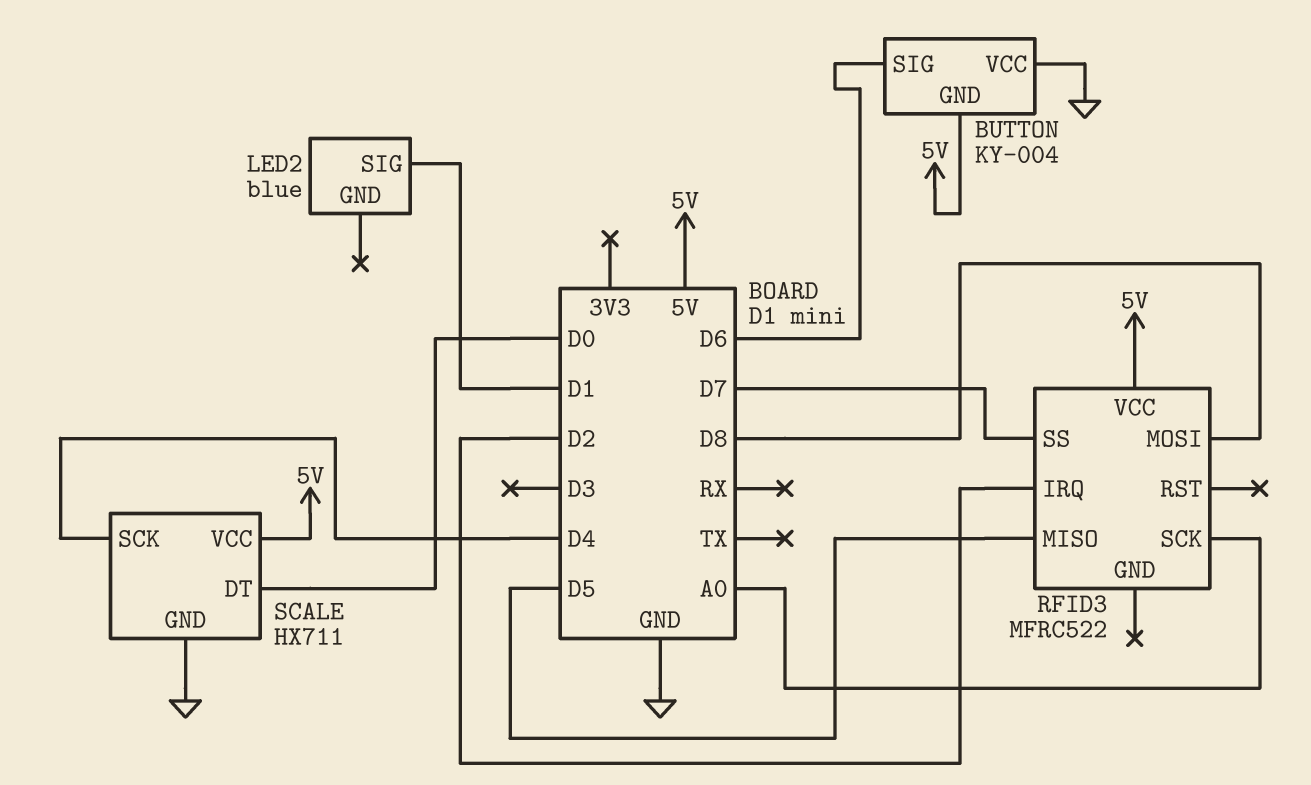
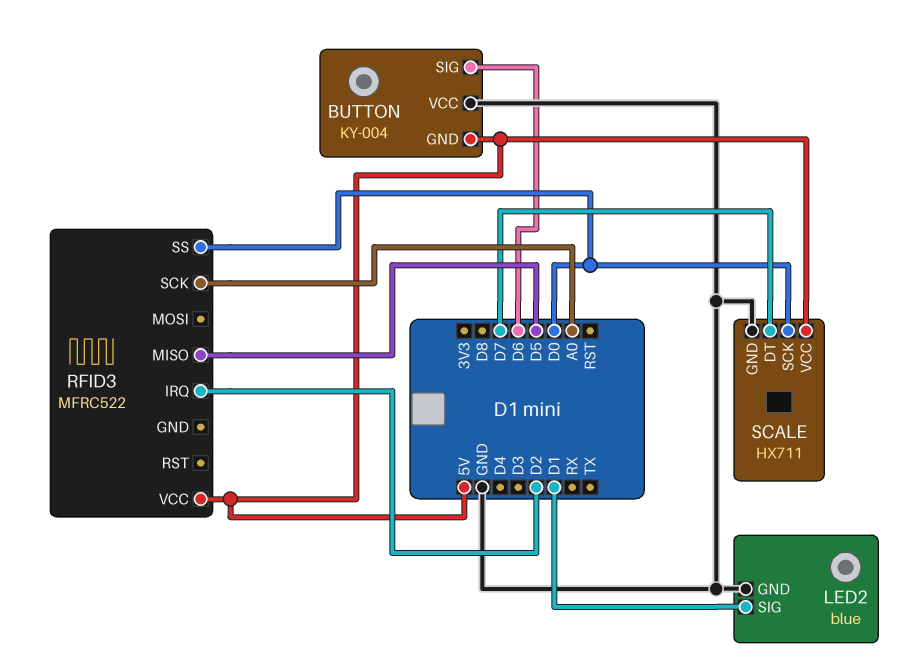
LED2 pin GND: none -> GND
RFID3 pin MOSI: D8 -> none
RFID3 pin SS: D7 -> D0
SCALE pin DT: D0 -> D7
SCALE pin SCK: D4 -> D0

